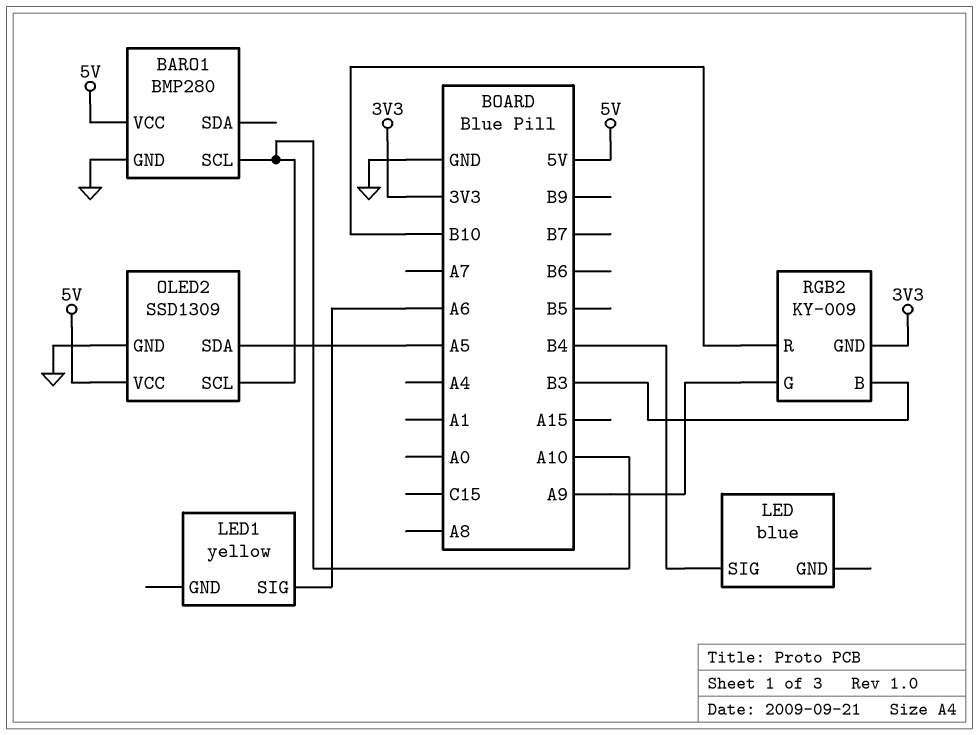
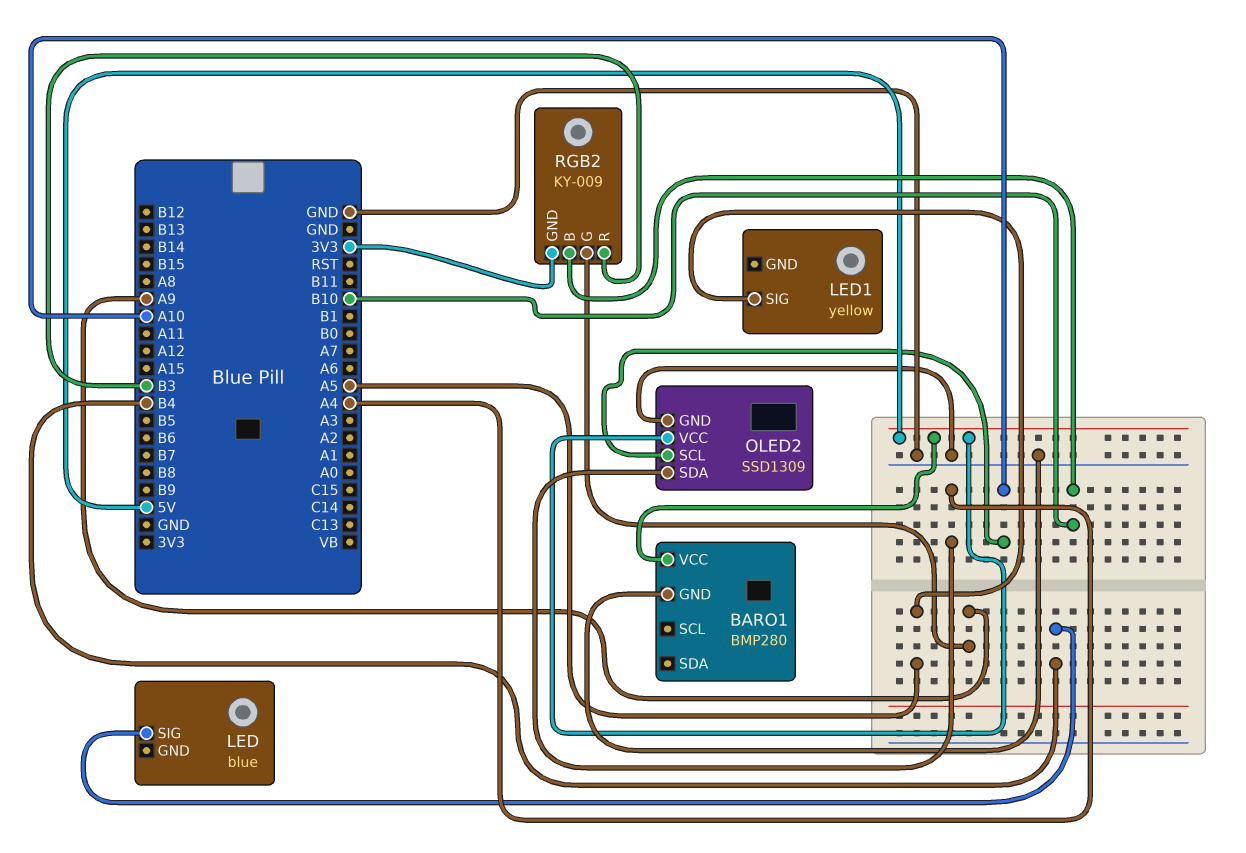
BARO1 pin SCL: A10 -> none
LED1 pin SIG: A6 -> A5
OLED2 pin SDA: A5 -> A4
RGB2 pin B: B3 -> B10
RGB2 pin R: B10 -> B3

